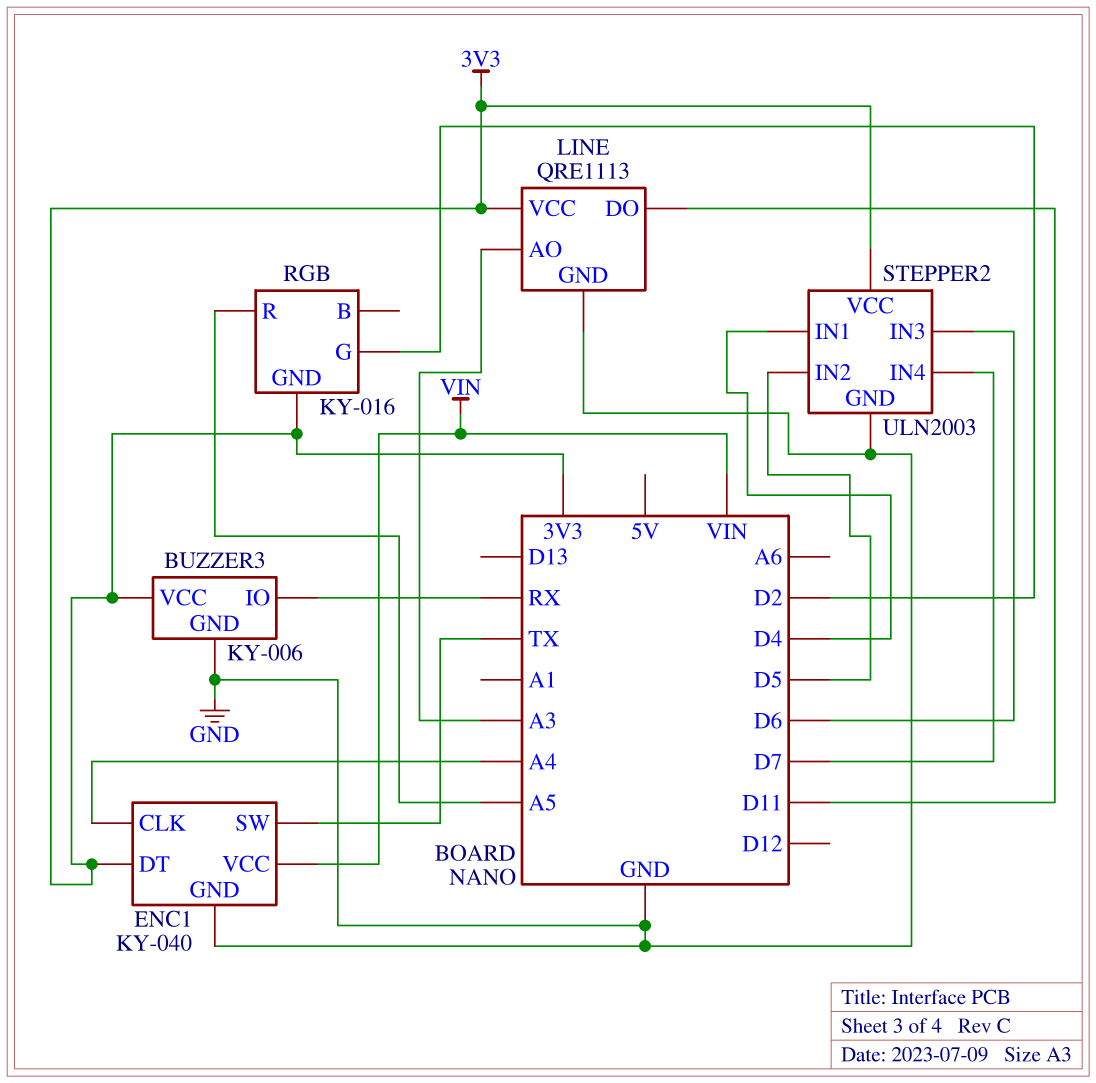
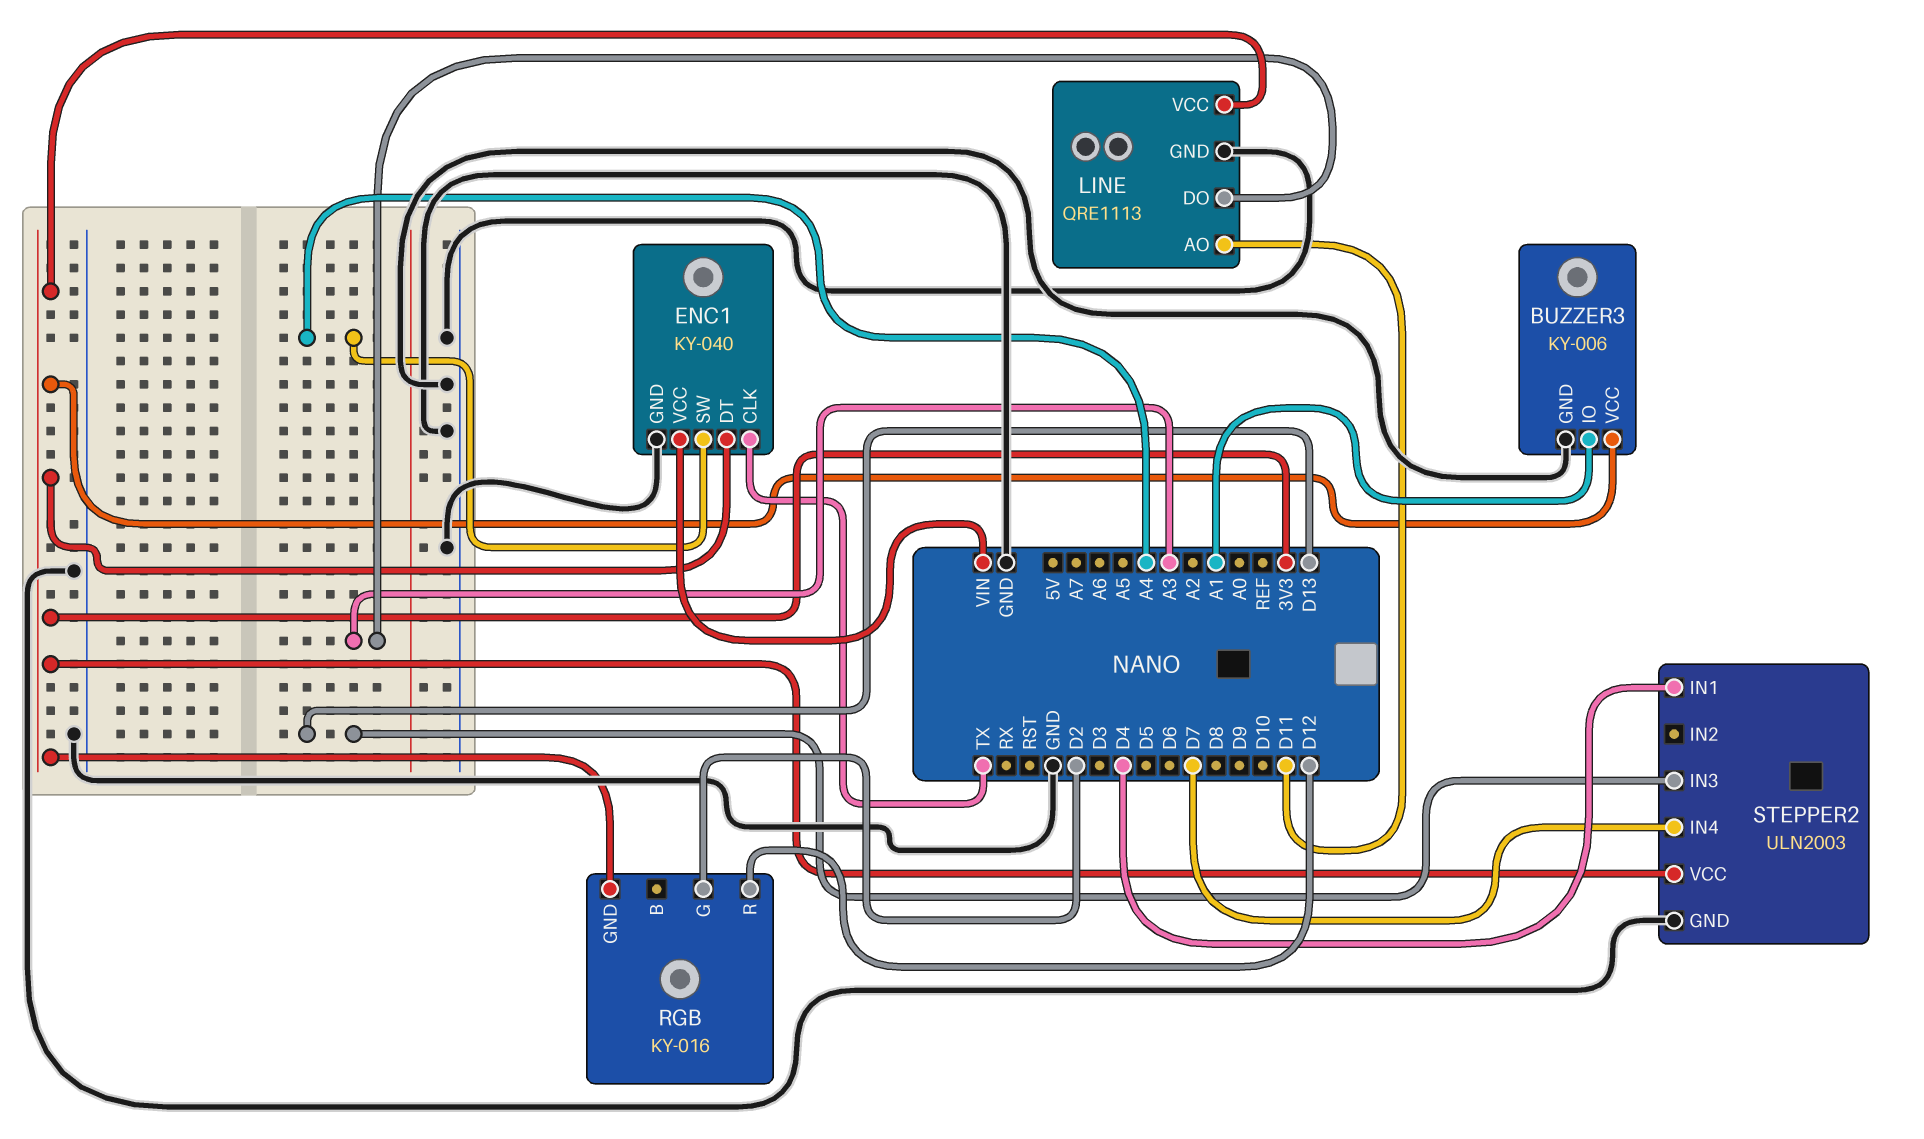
BUZZER3 pin IO: RX -> A1
ENC1 pin CLK: A4 -> TX
ENC1 pin SW: TX -> A4
LINE pin AO: A3 -> D11
LINE pin DO: D11 -> A3
RGB pin R: A5 -> D12
STEPPER2 pin IN2: D5 -> none
STEPPER2 pin IN3: D6 -> D13

